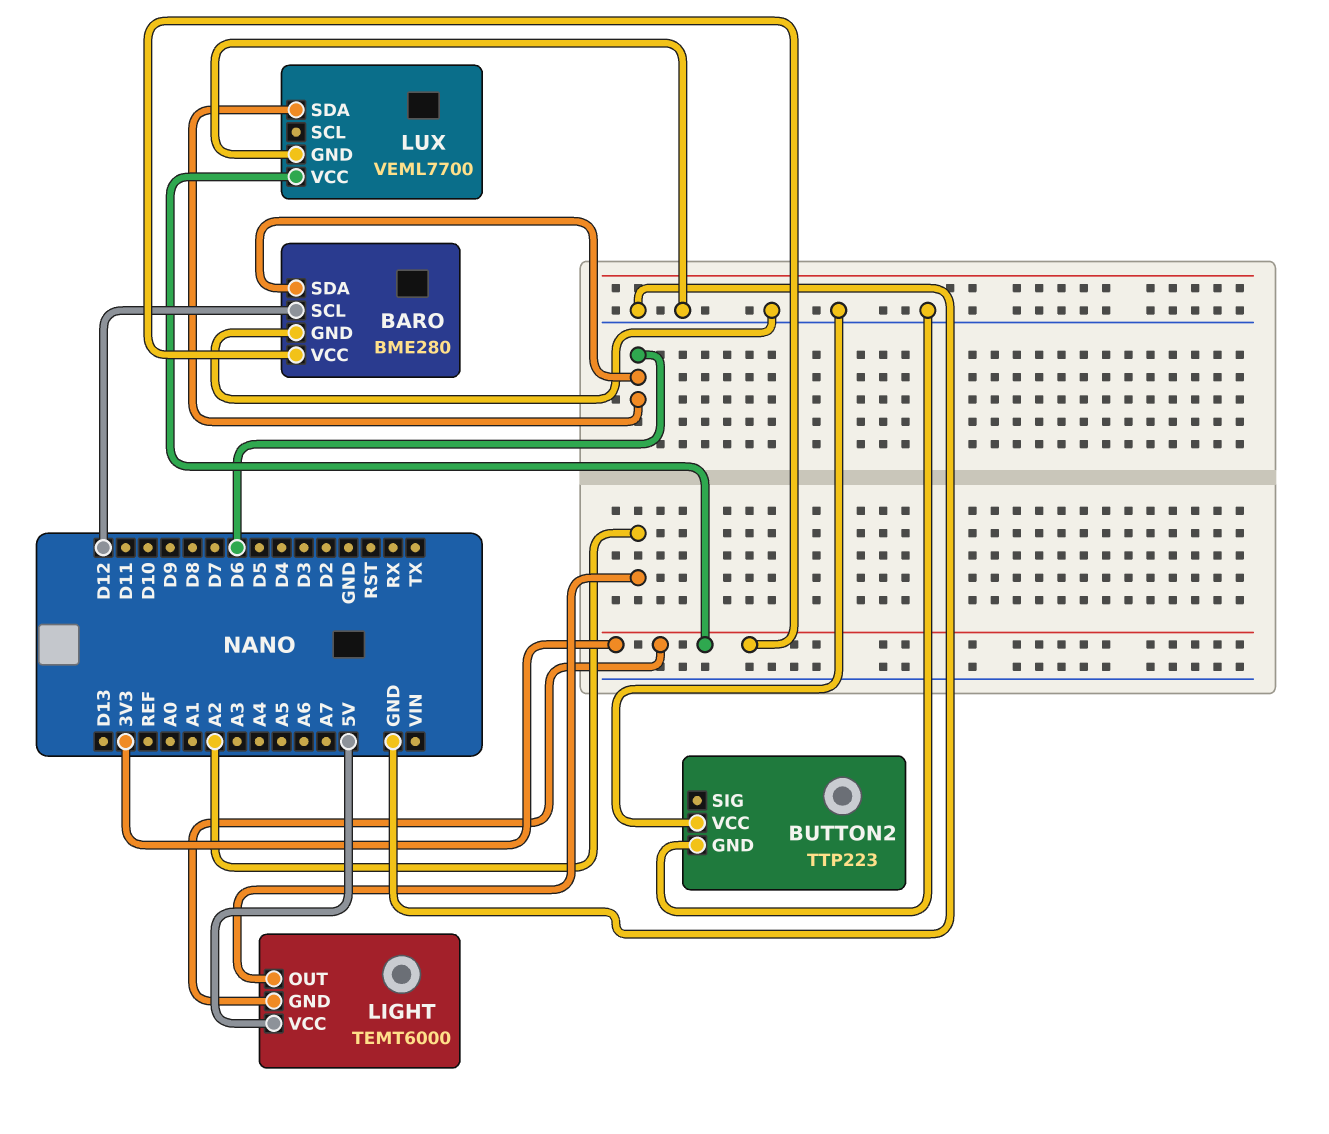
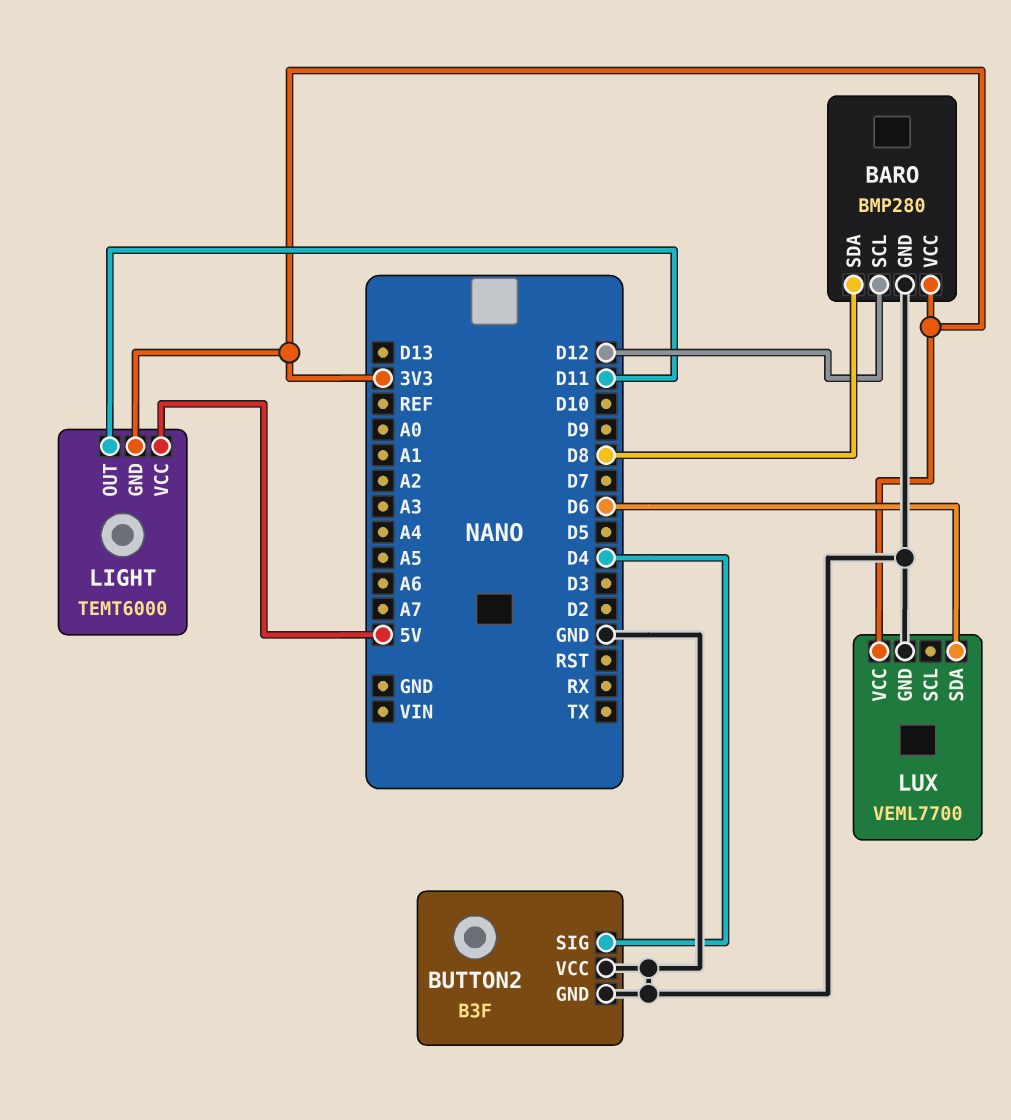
BARO: BME280 -> BMP280
BARO pin SDA: D6 -> D8
BUTTON2: TTP223 -> B3F
BUTTON2 pin SIG: none -> D4
LIGHT pin OUT: A2 -> D11

